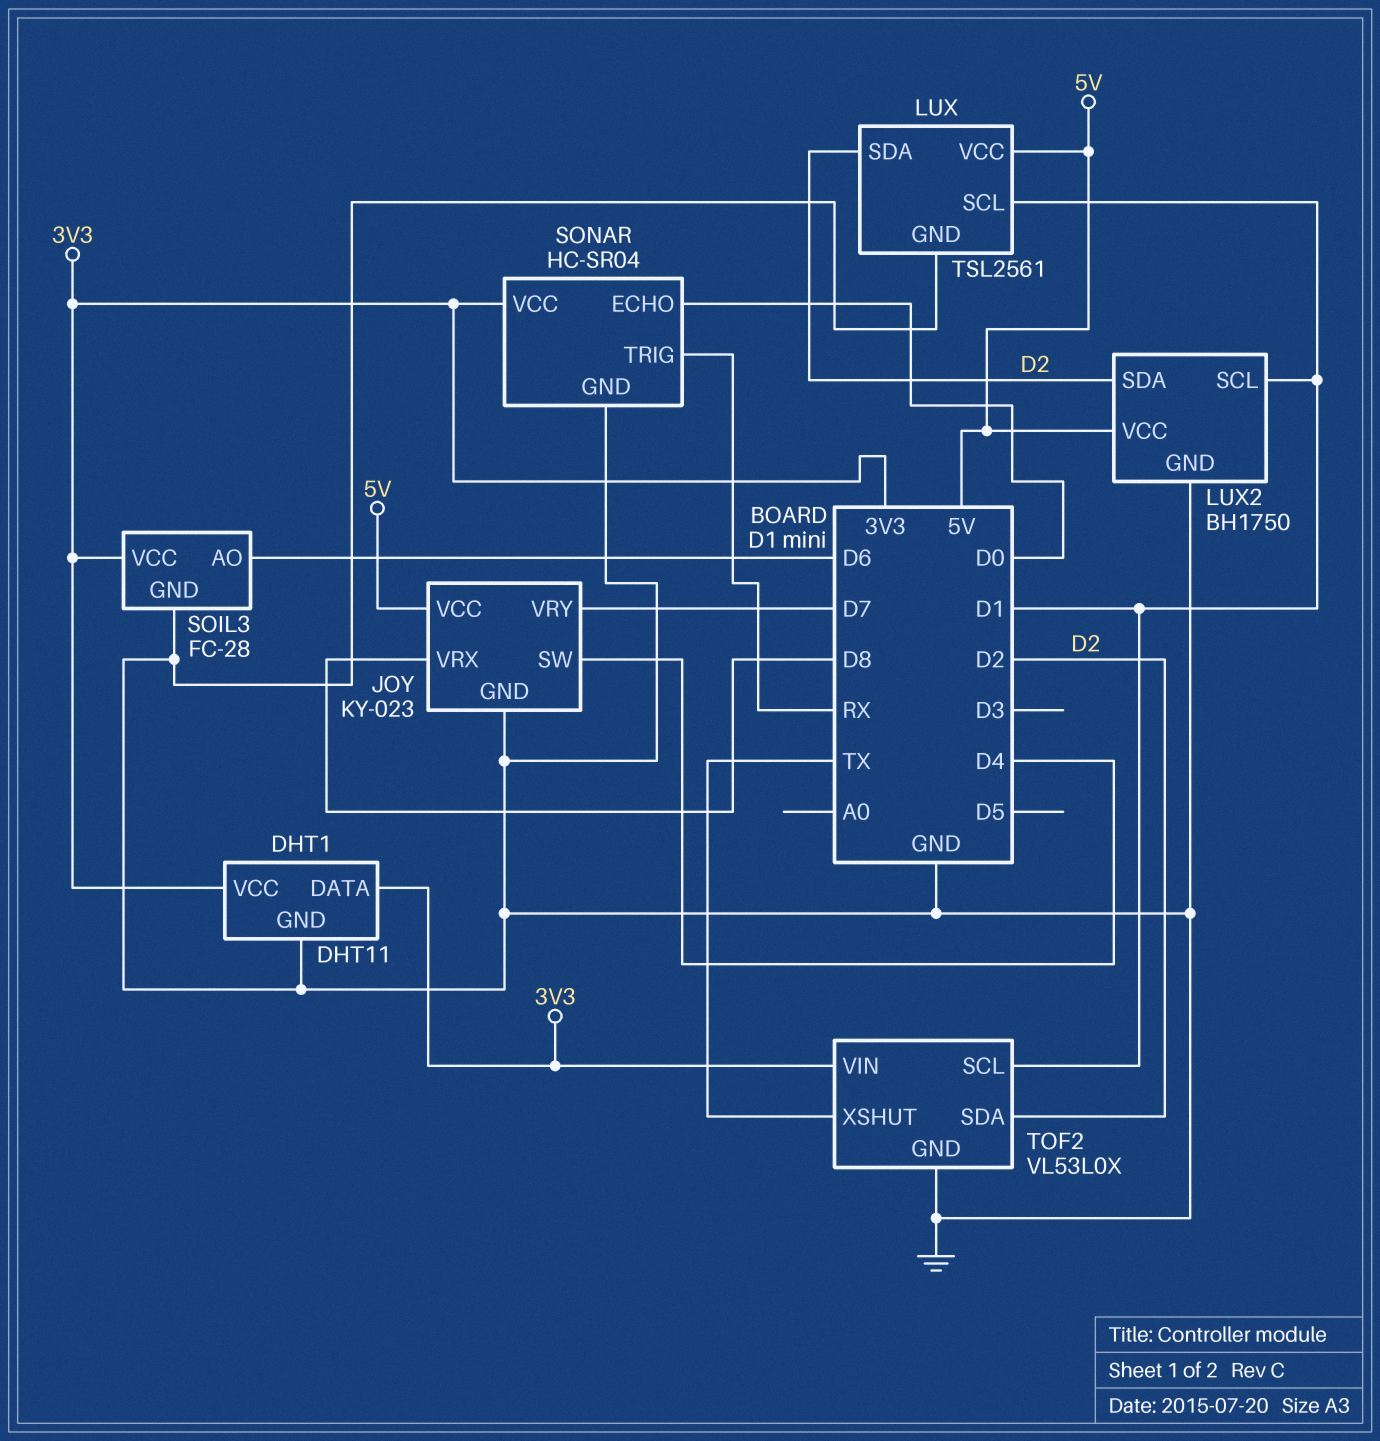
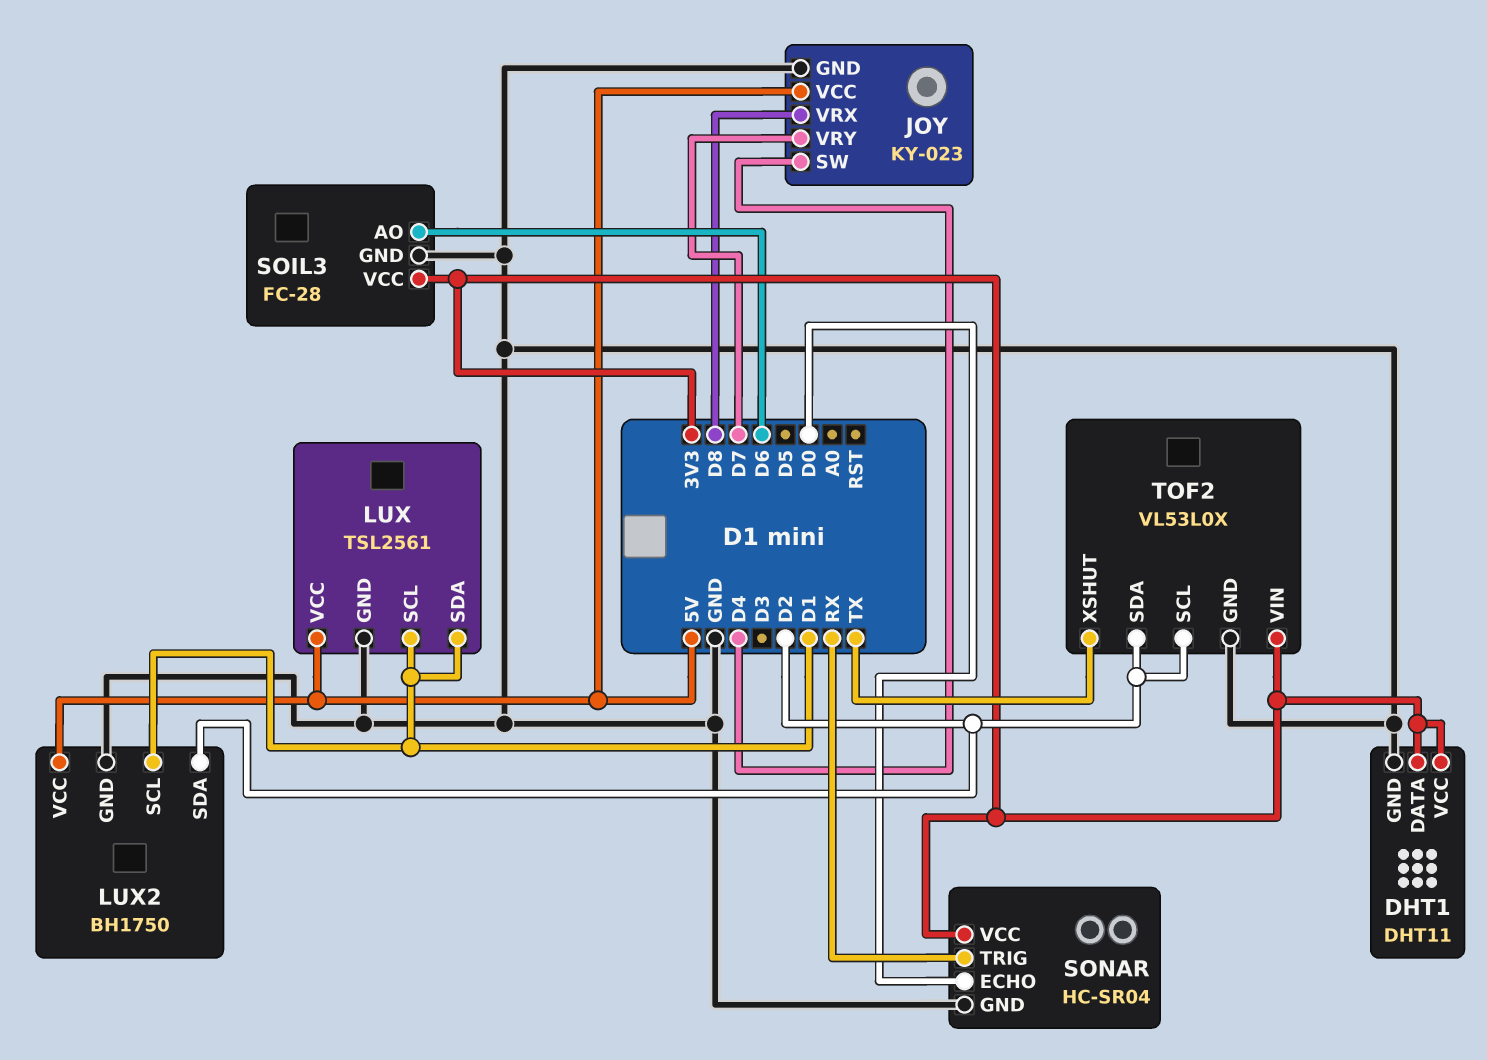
LUX pin SDA: D2 -> D1
TOF2 pin SCL: D1 -> D2

